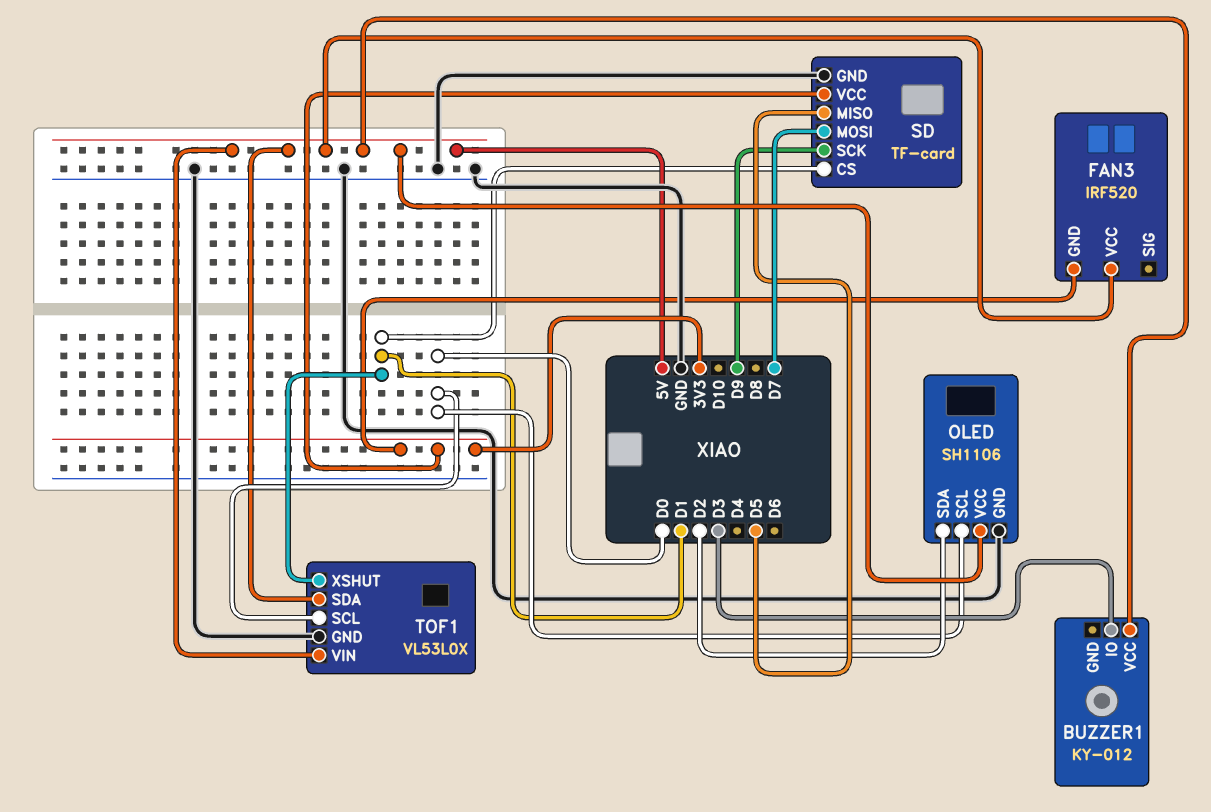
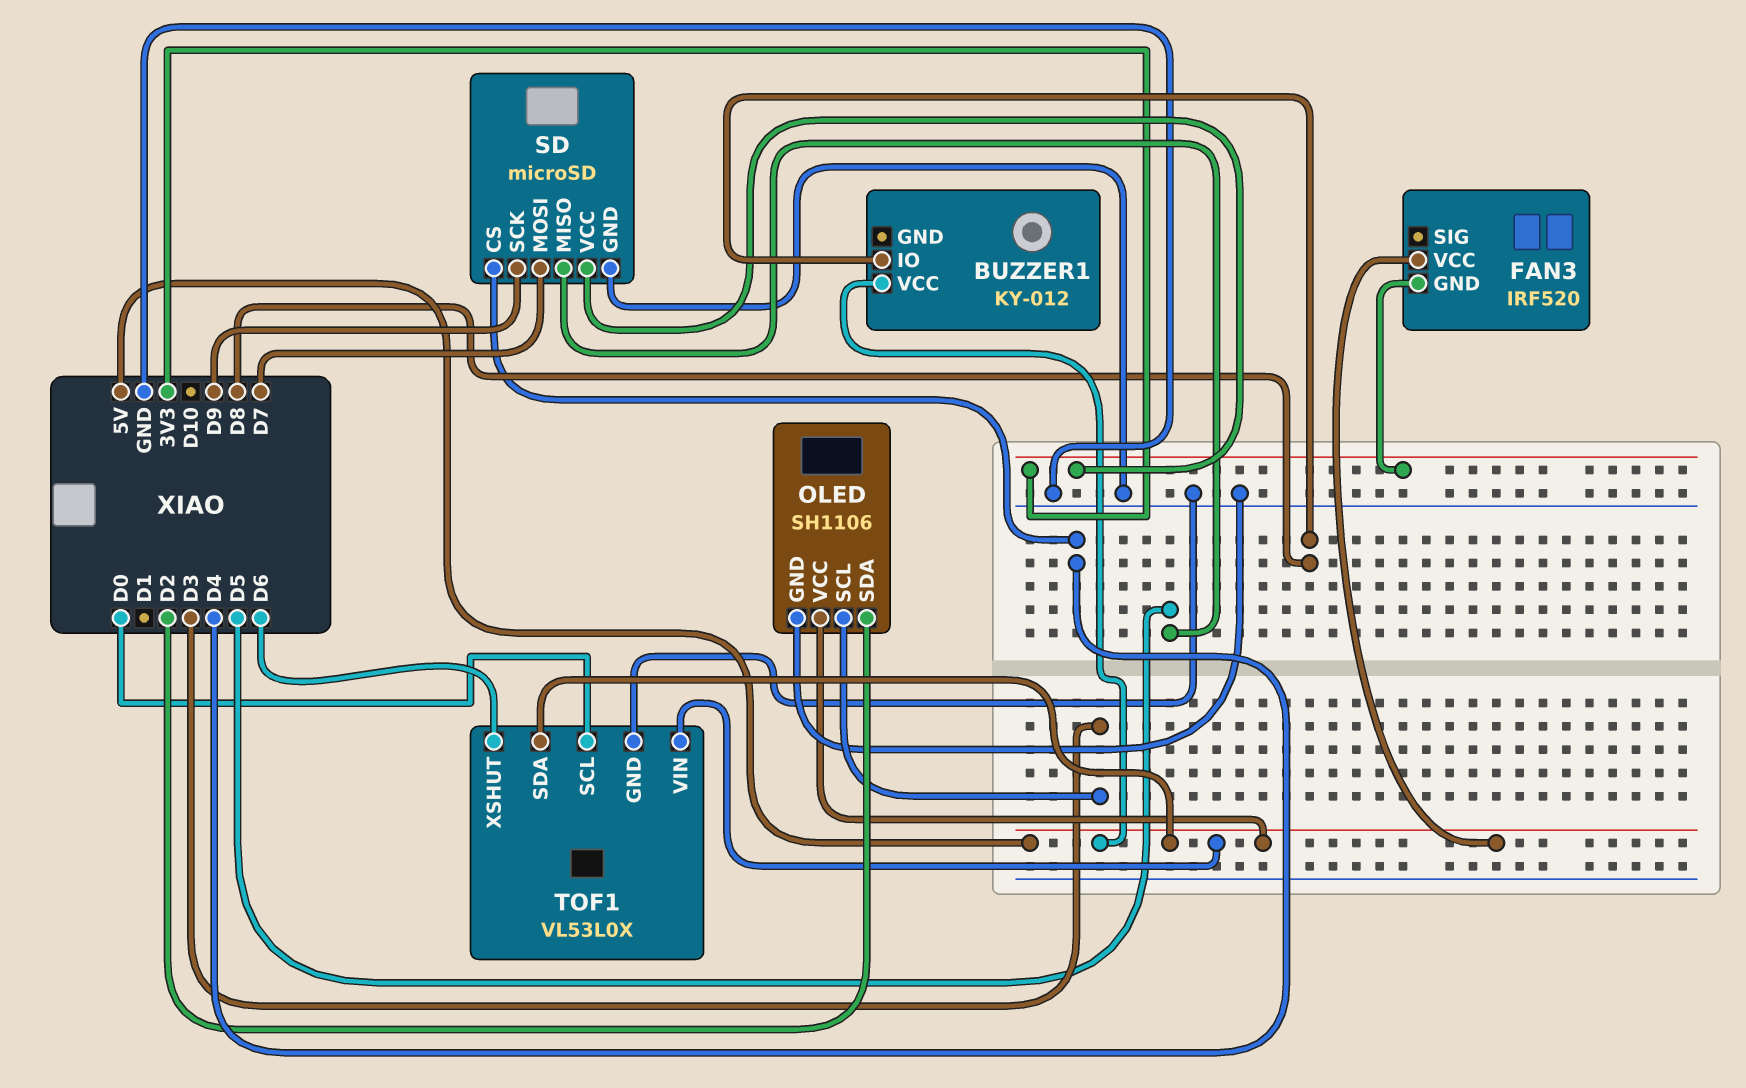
BUZZER1 pin IO: D3 -> D8
OLED pin SCL: D0 -> D3
SD: TF-card -> microSD
SD pin CS: D1 -> D4
TOF1 pin XSHUT: D1 -> D6

